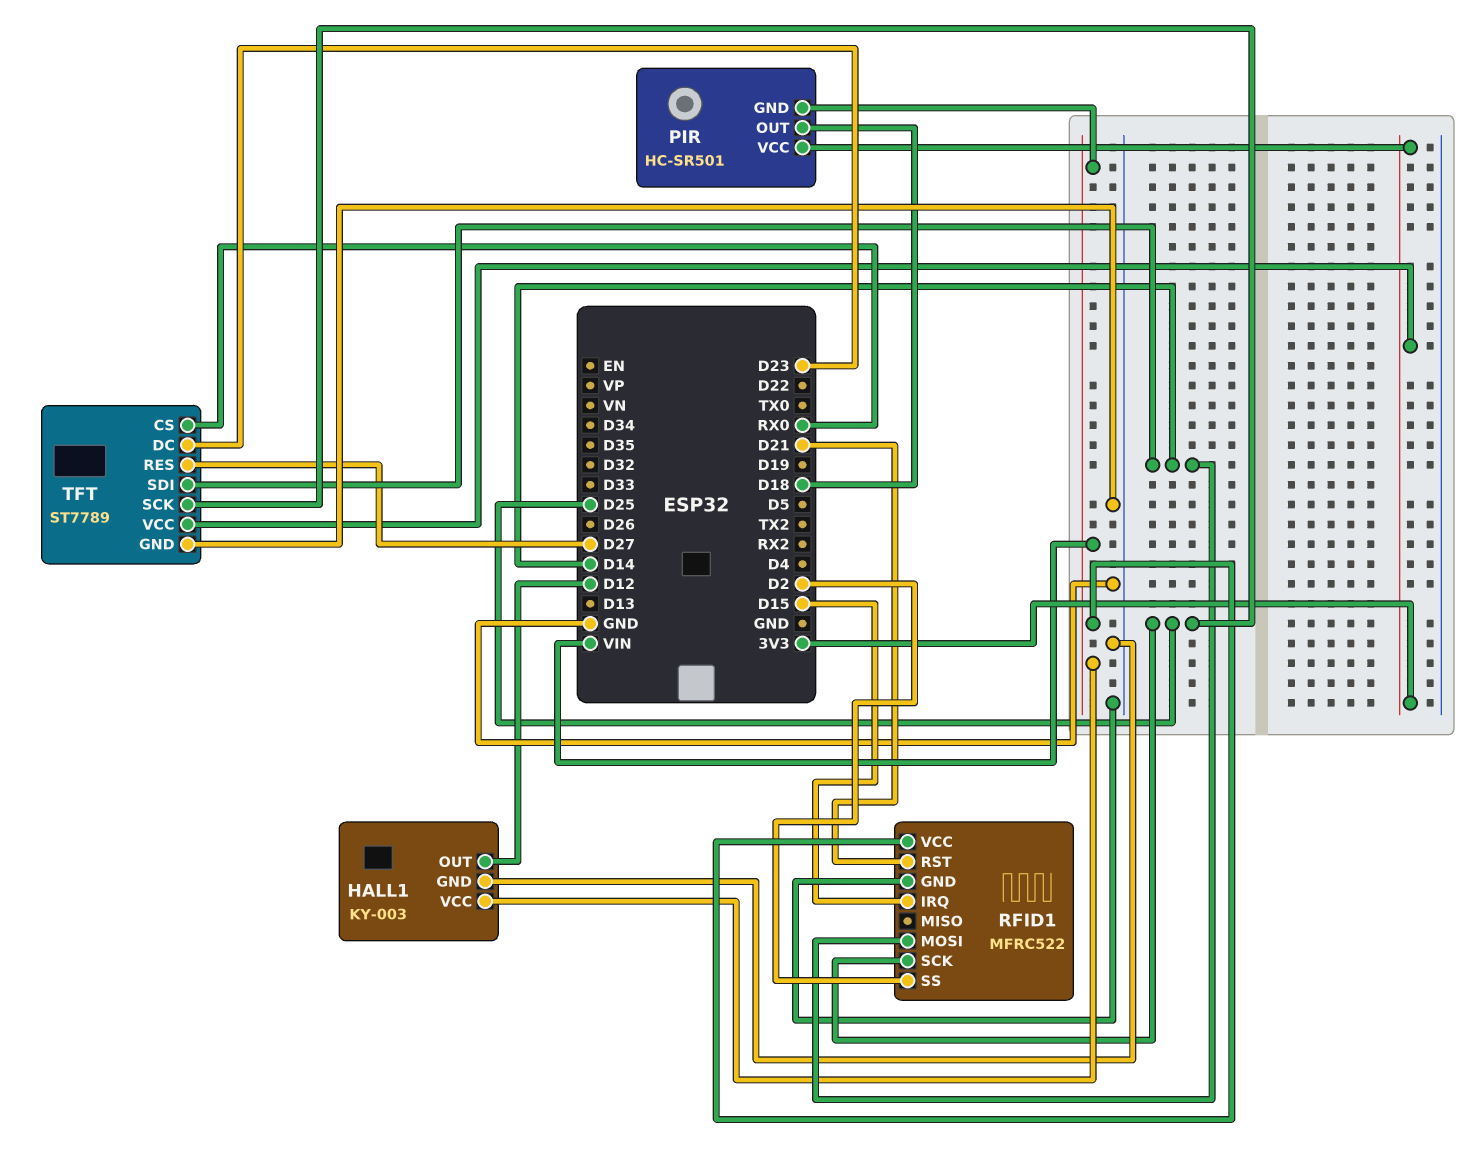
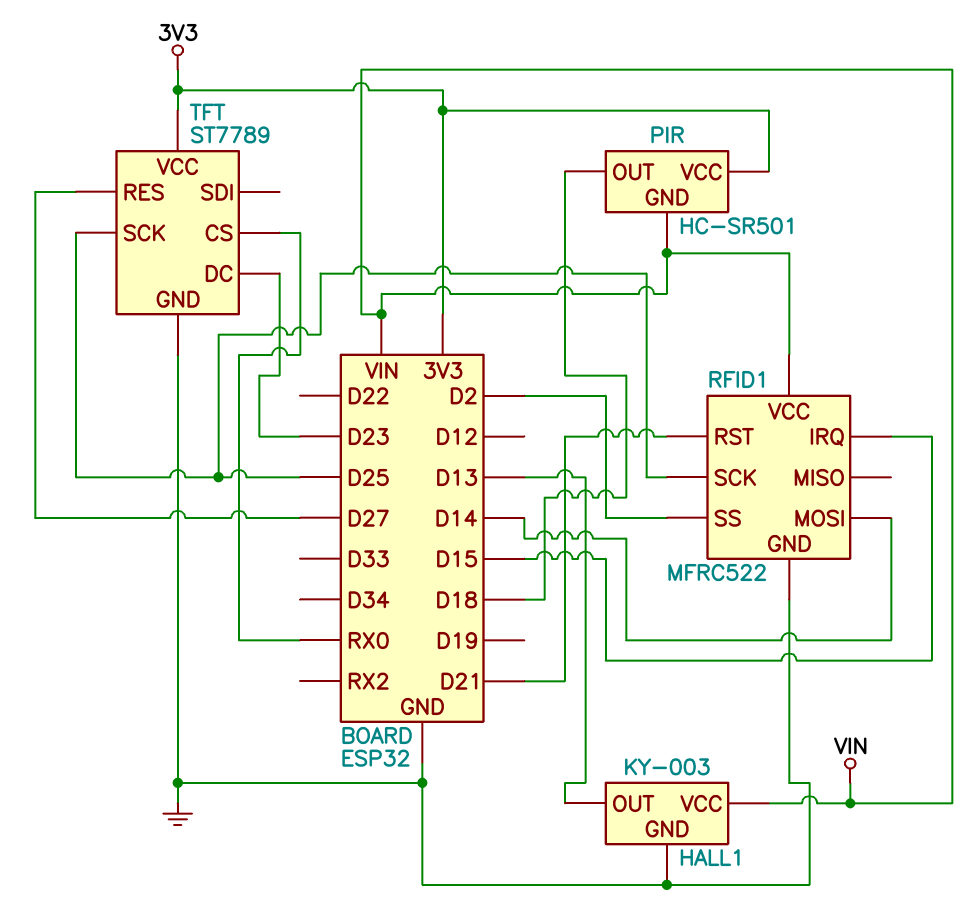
HALL1 pin OUT: D12 -> D13
TFT pin SDI: D14 -> none

